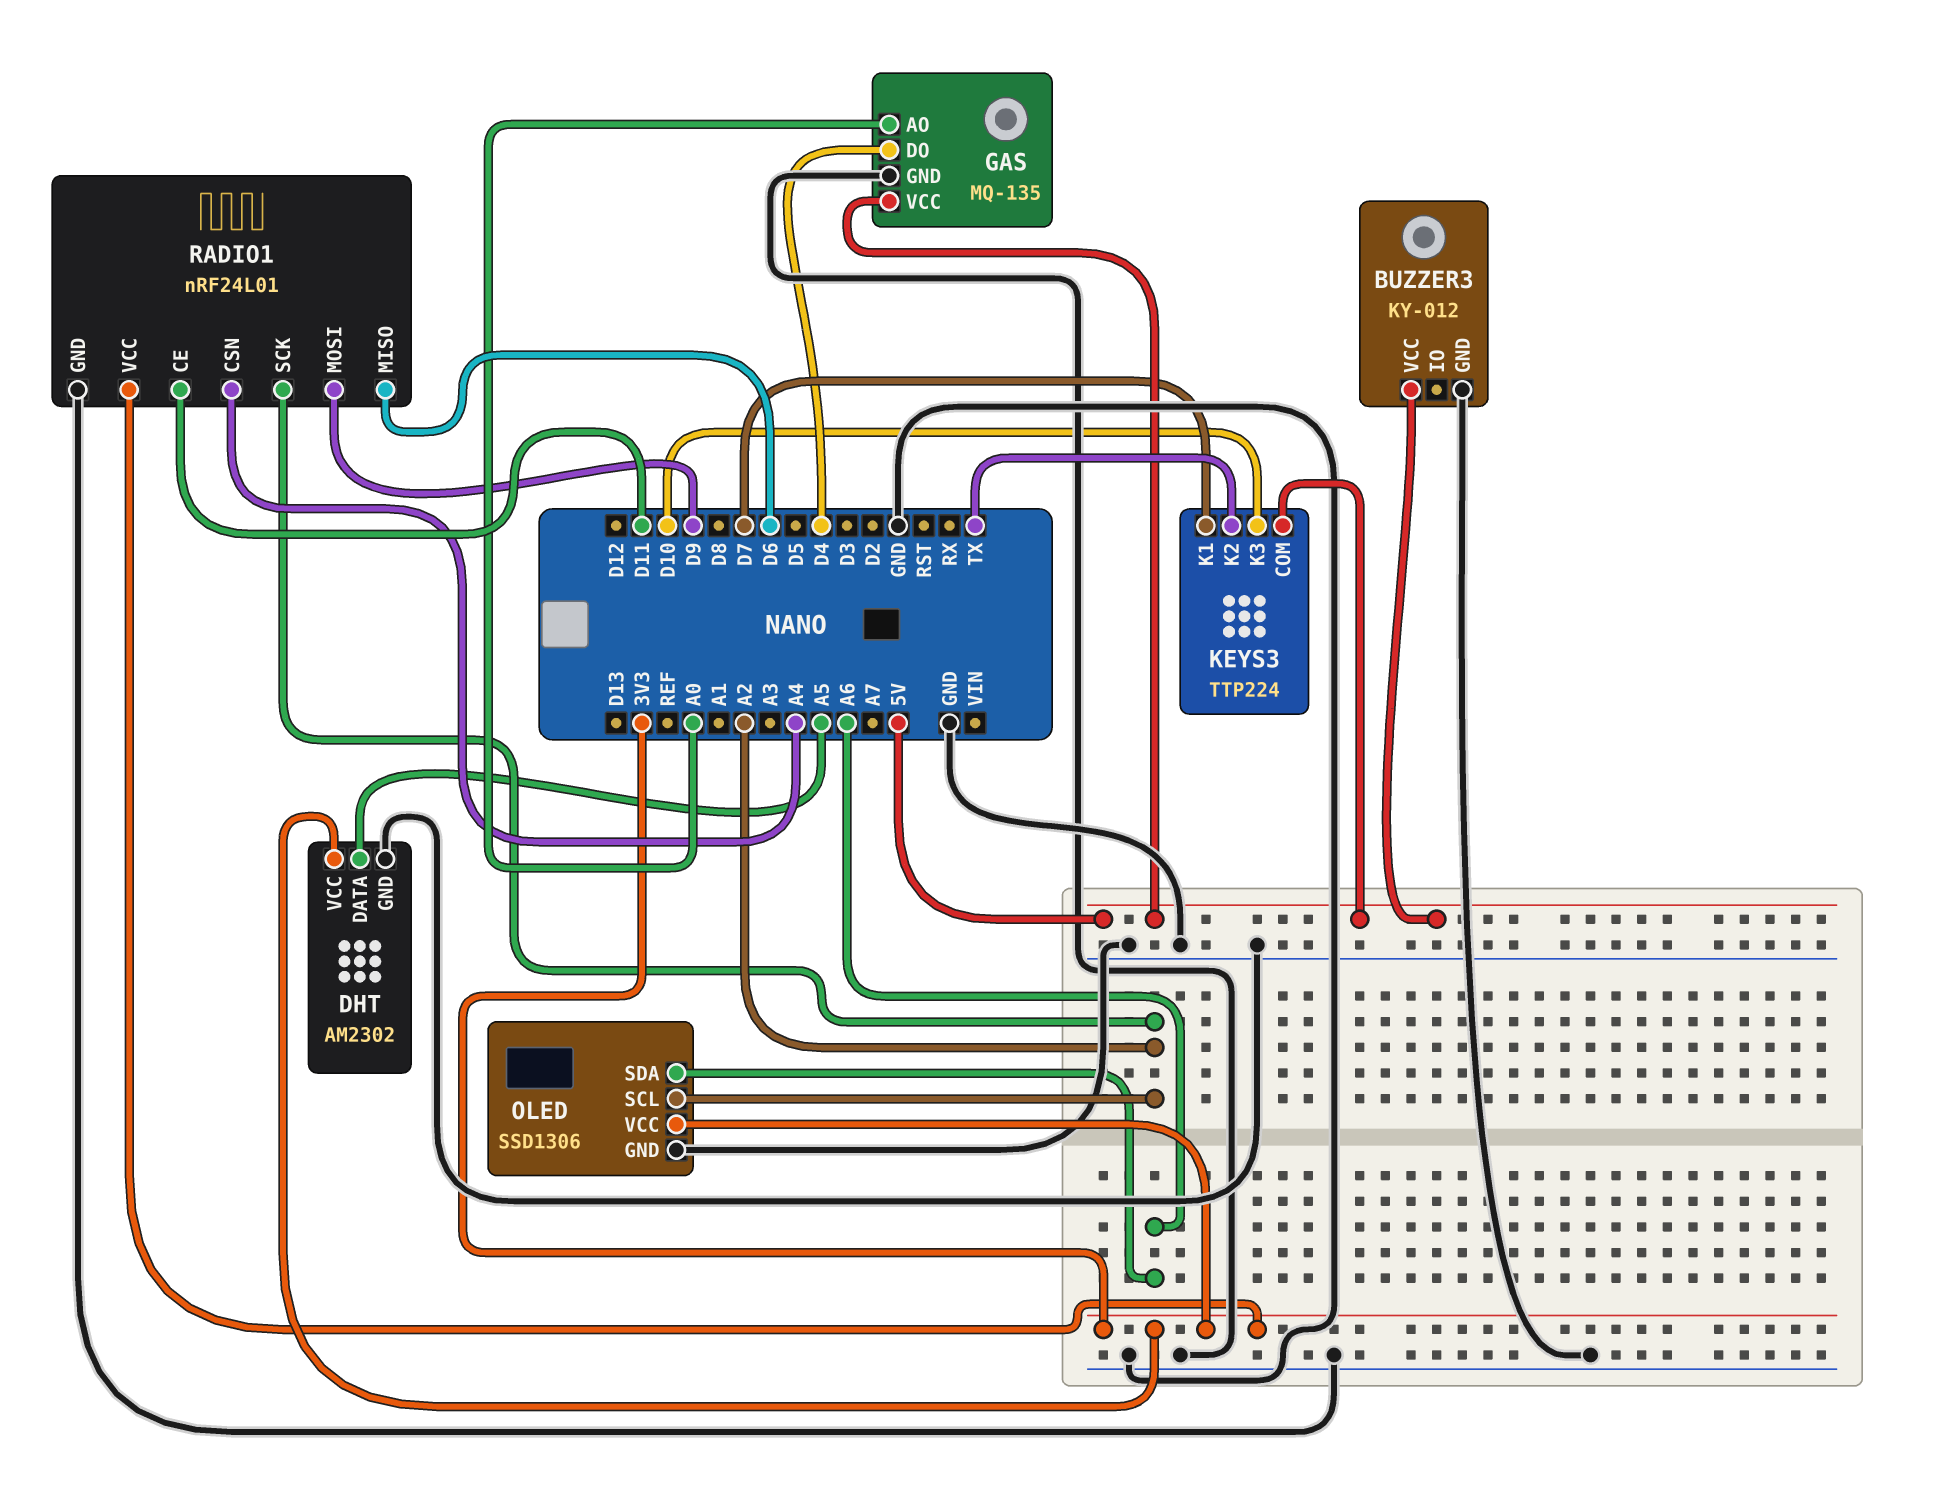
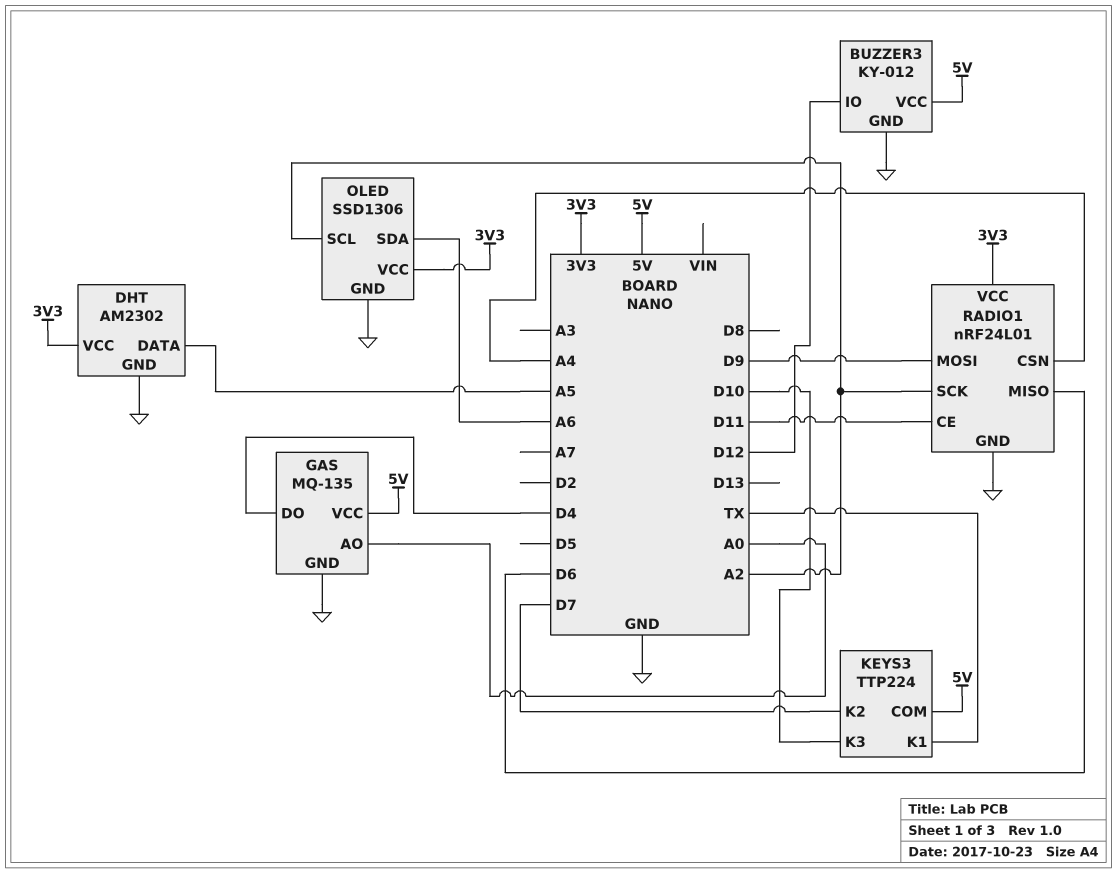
BUZZER3 pin IO: none -> D12
KEYS3 pin K1: D7 -> TX
KEYS3 pin K2: TX -> D7

